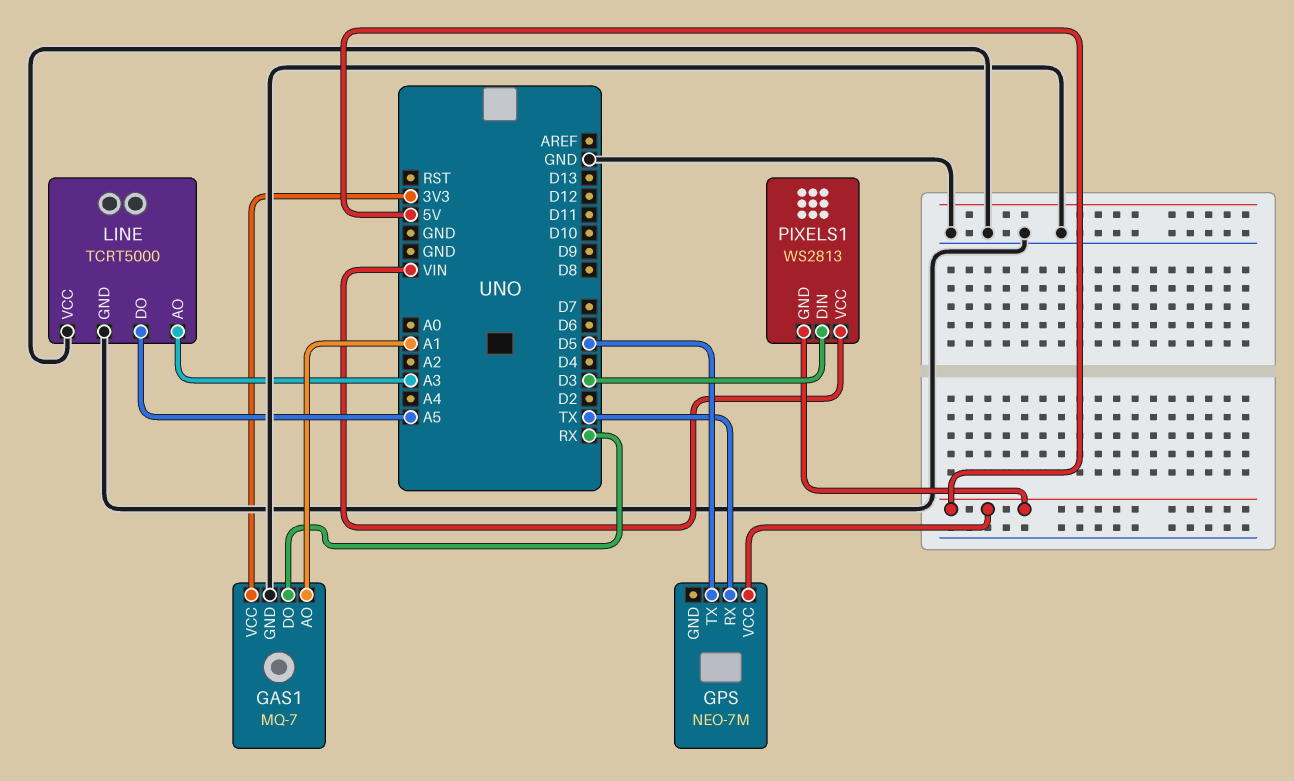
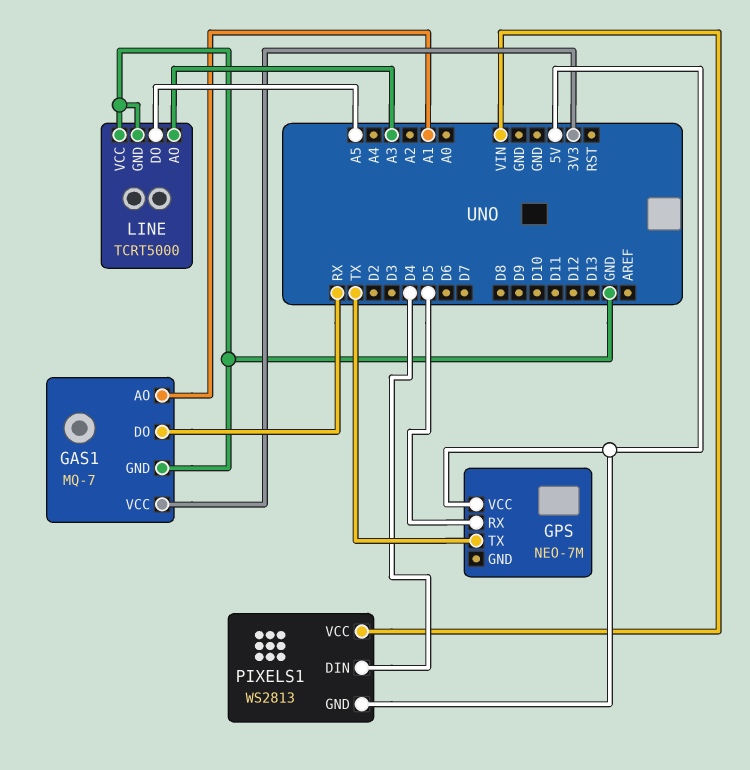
GPS pin RX: TX -> D5
GPS pin TX: D5 -> TX
PIXELS1 pin DIN: D3 -> D4

